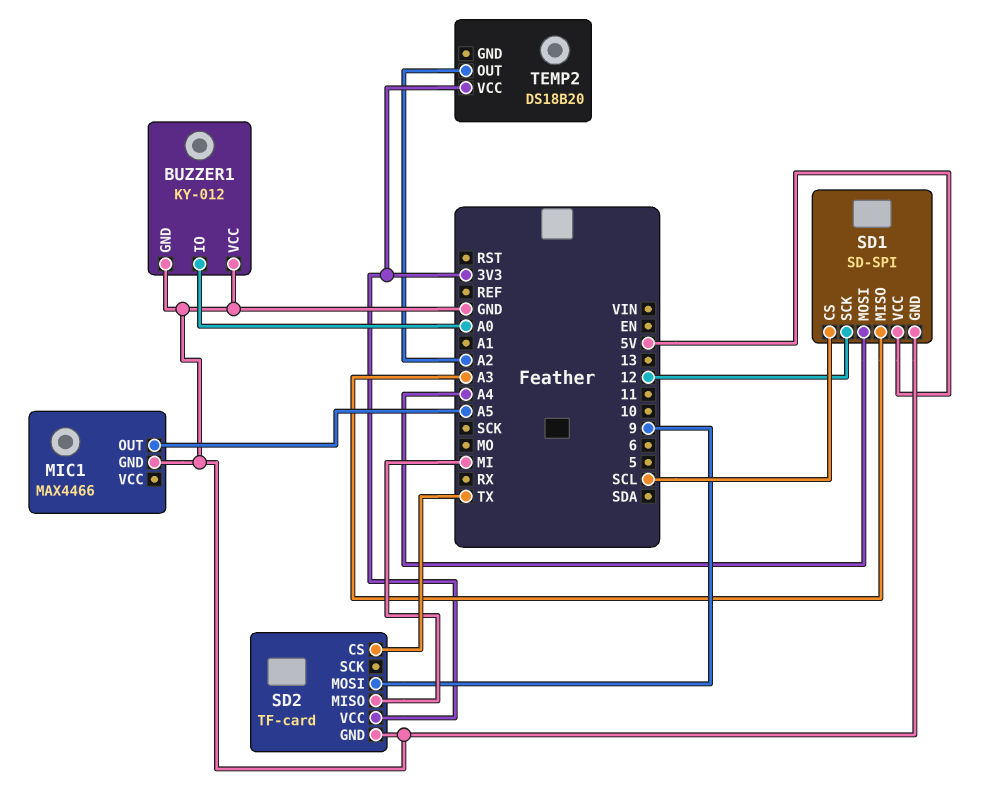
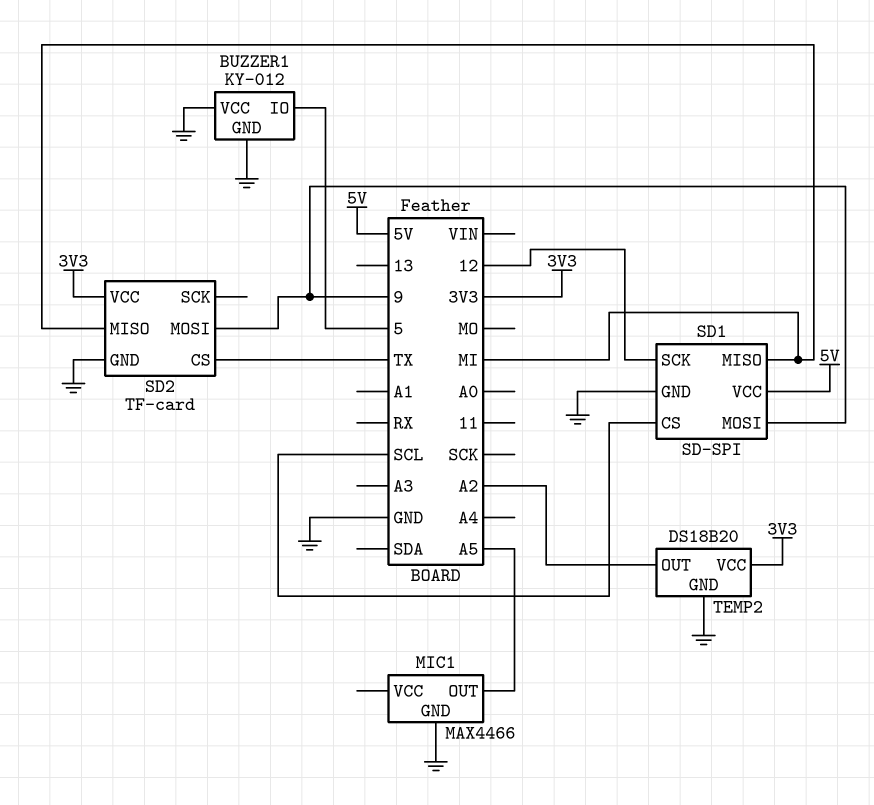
BUZZER1 pin IO: A0 -> 5
SD1 pin MISO: A3 -> MI
SD1 pin MOSI: A4 -> 9
TEMP2 pin GND: none -> GND

